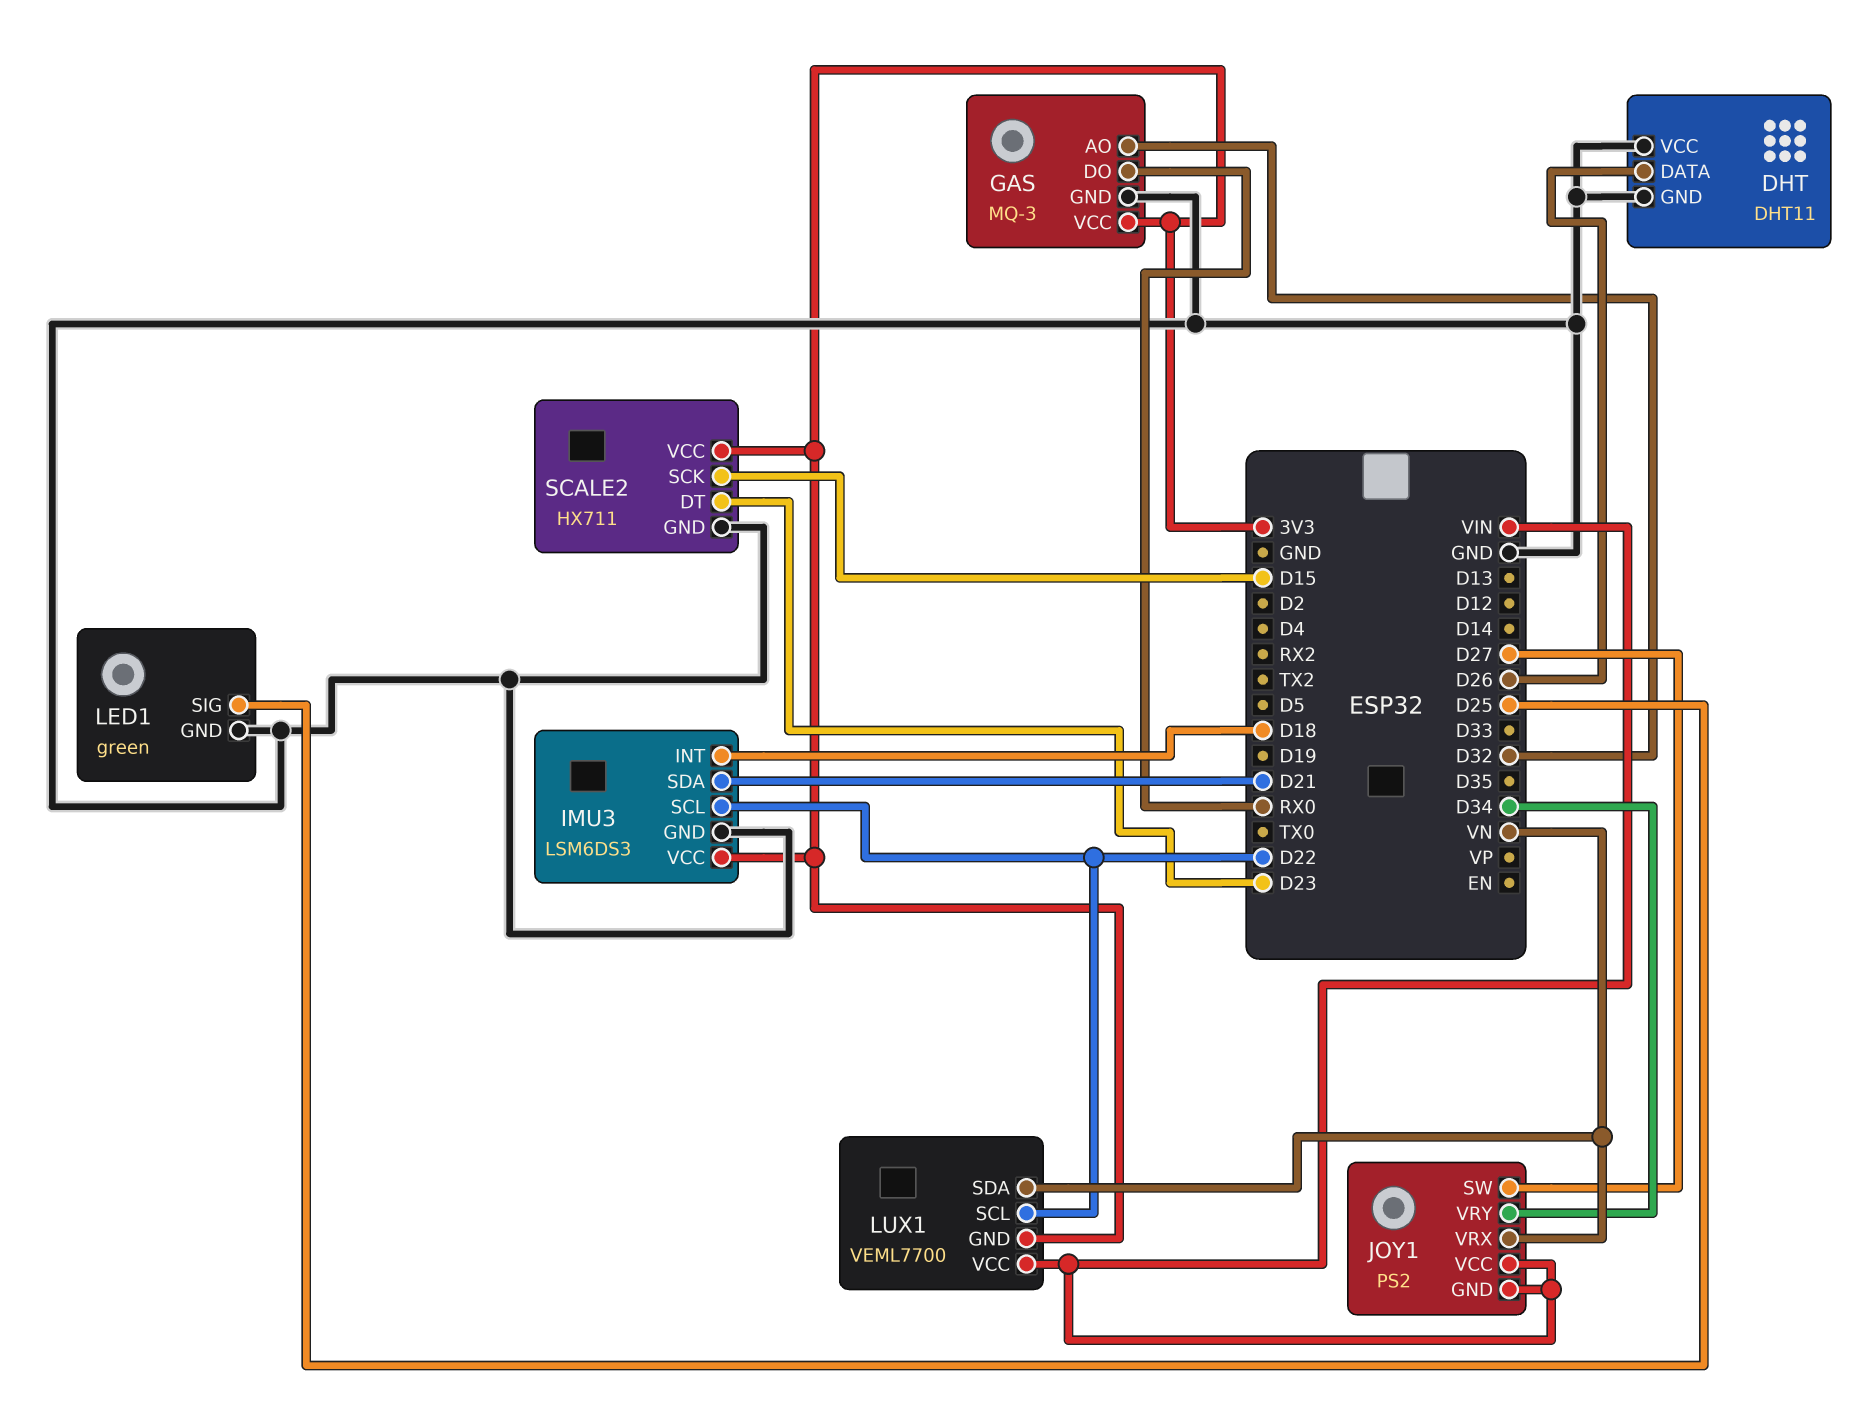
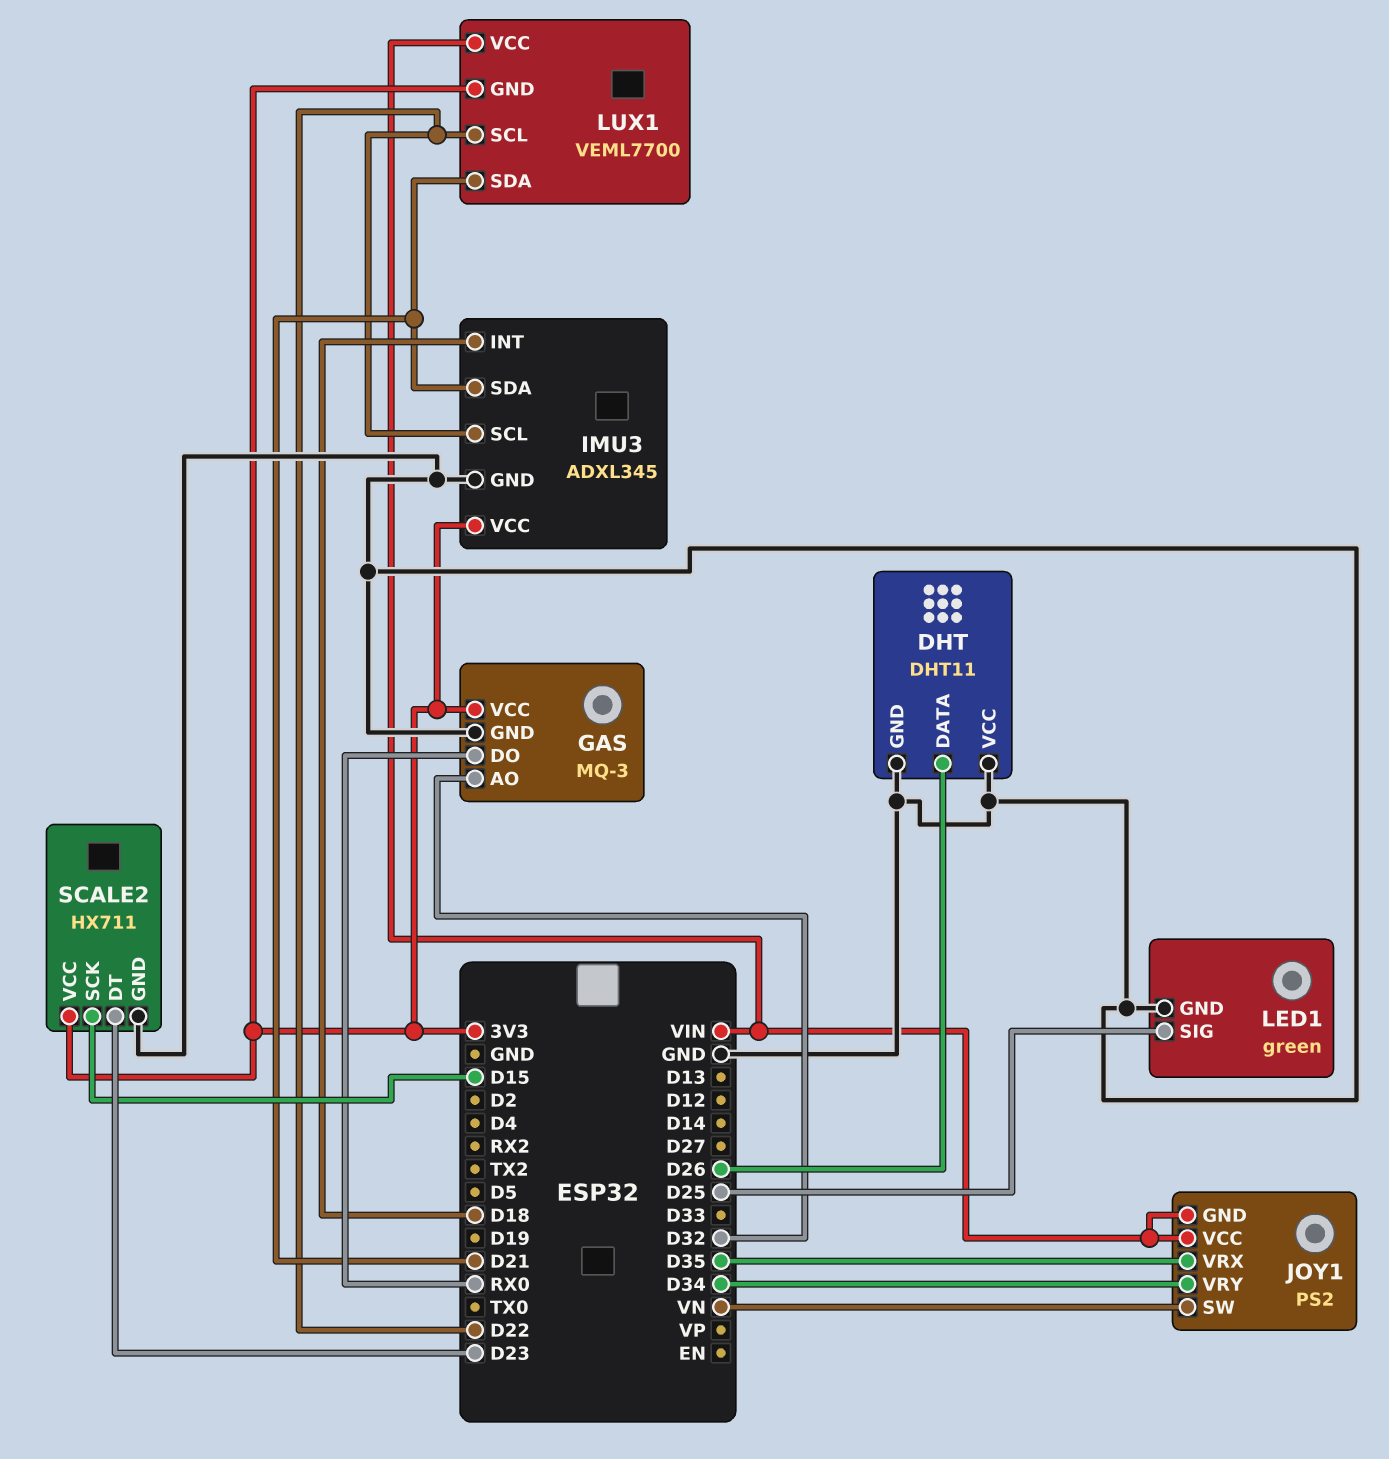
IMU3: LSM6DS3 -> ADXL345
JOY1 pin SW: D27 -> VN
JOY1 pin VRX: VN -> D35
LUX1 pin SDA: VN -> D21

